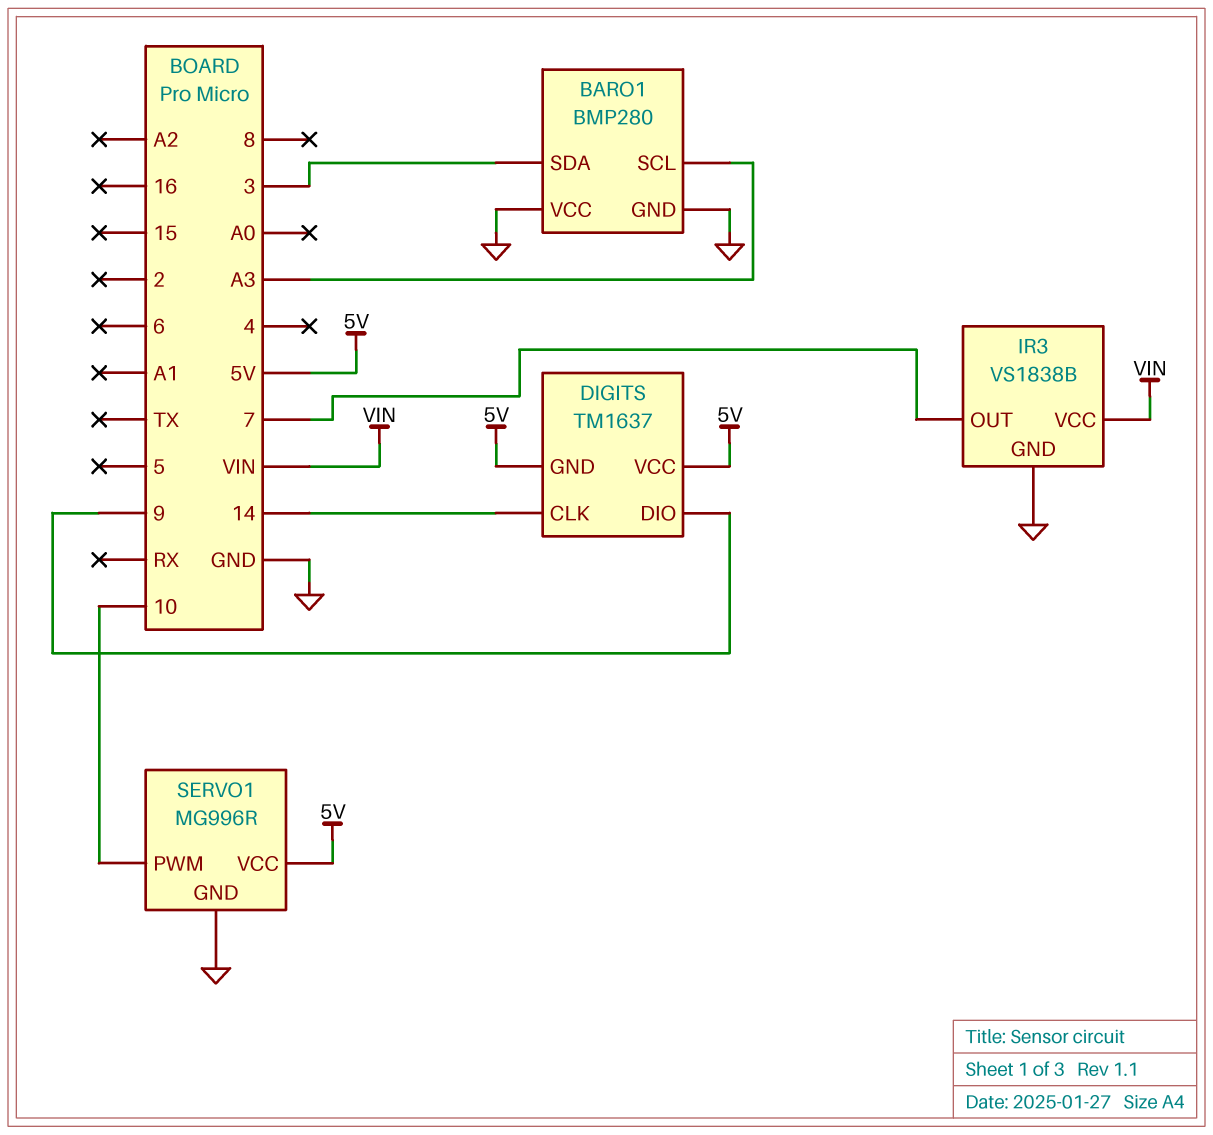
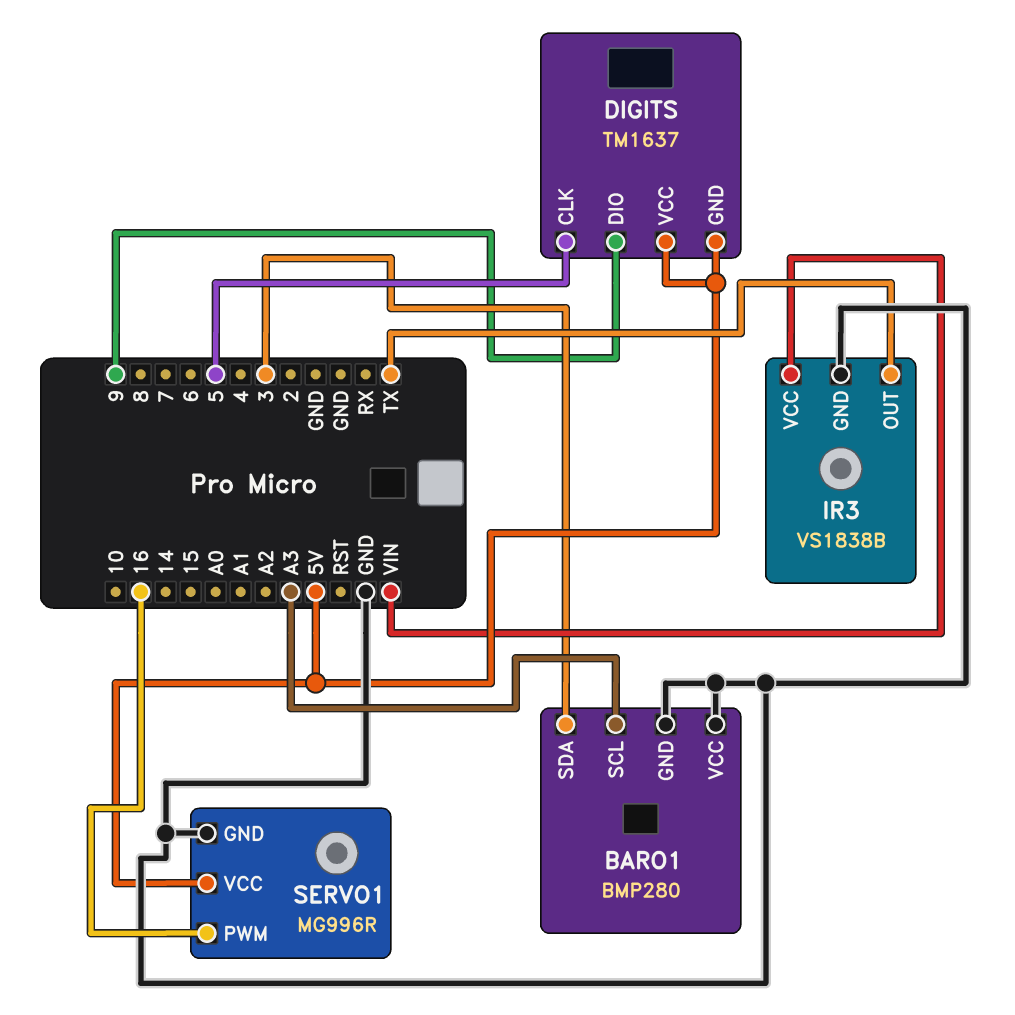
DIGITS pin CLK: 14 -> 5
IR3 pin OUT: 7 -> TX
SERVO1 pin PWM: 10 -> 16

